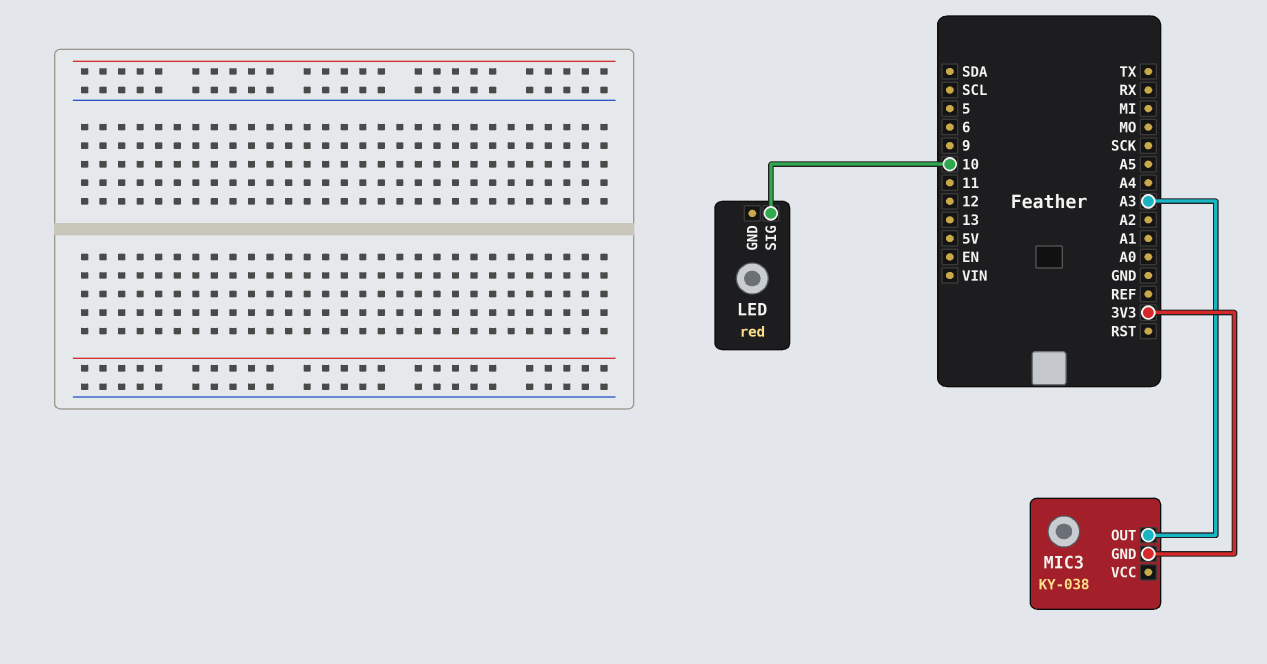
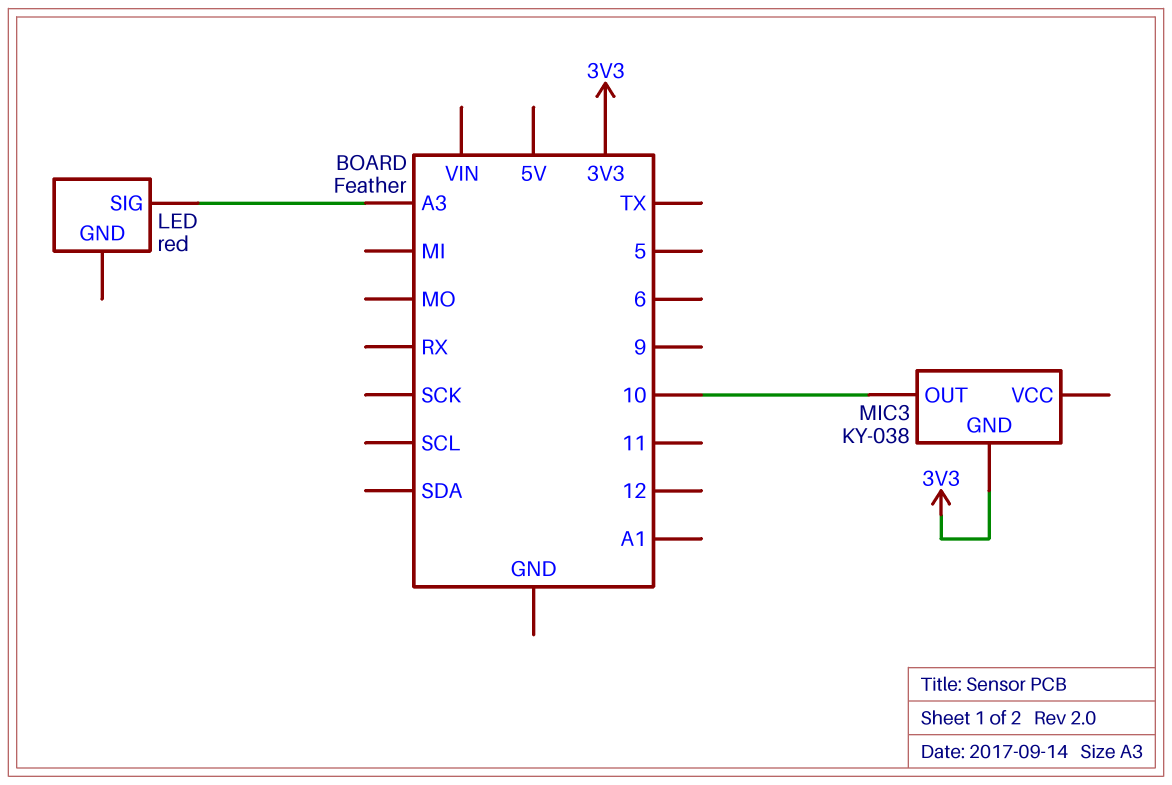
LED pin SIG: 10 -> A3
MIC3 pin OUT: A3 -> 10

